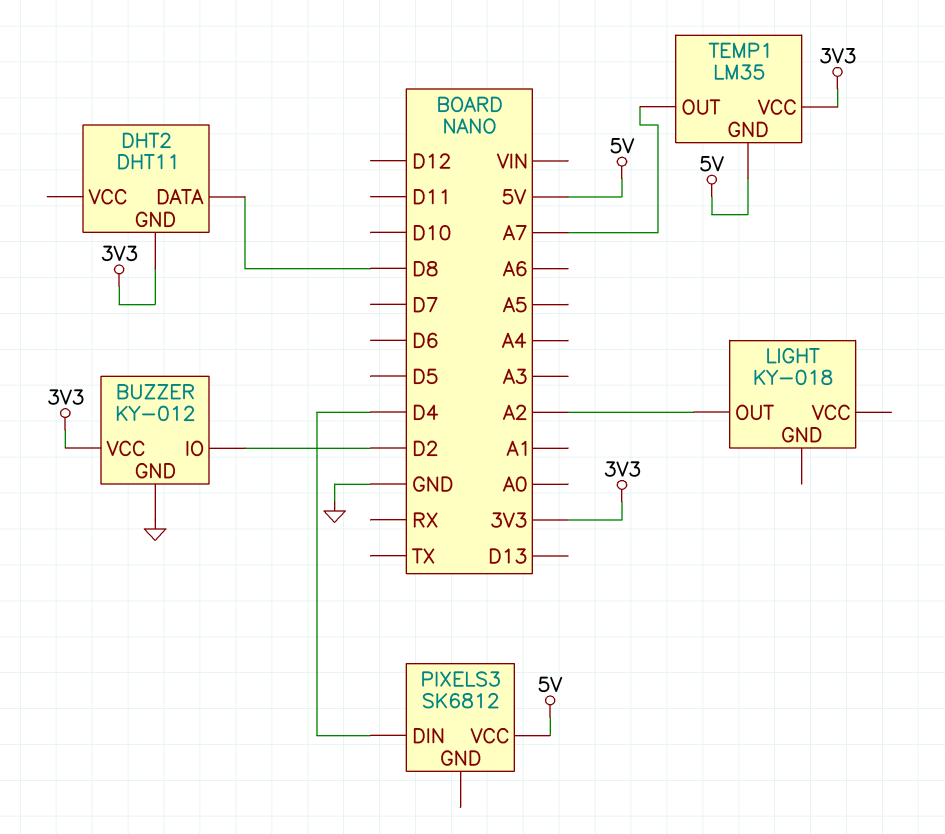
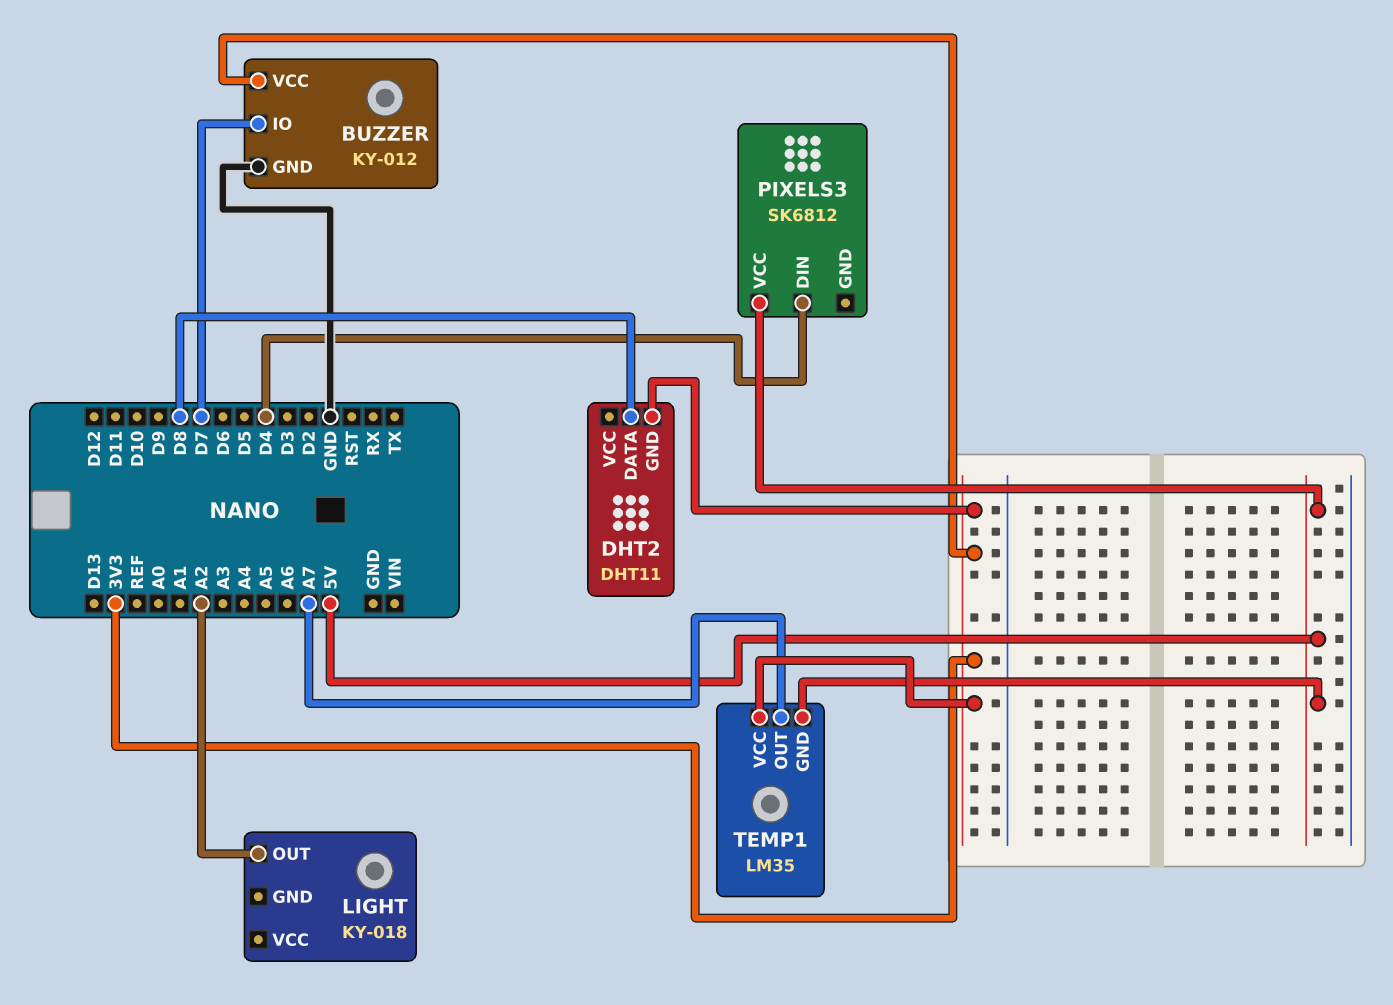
BUZZER pin IO: D2 -> D7

